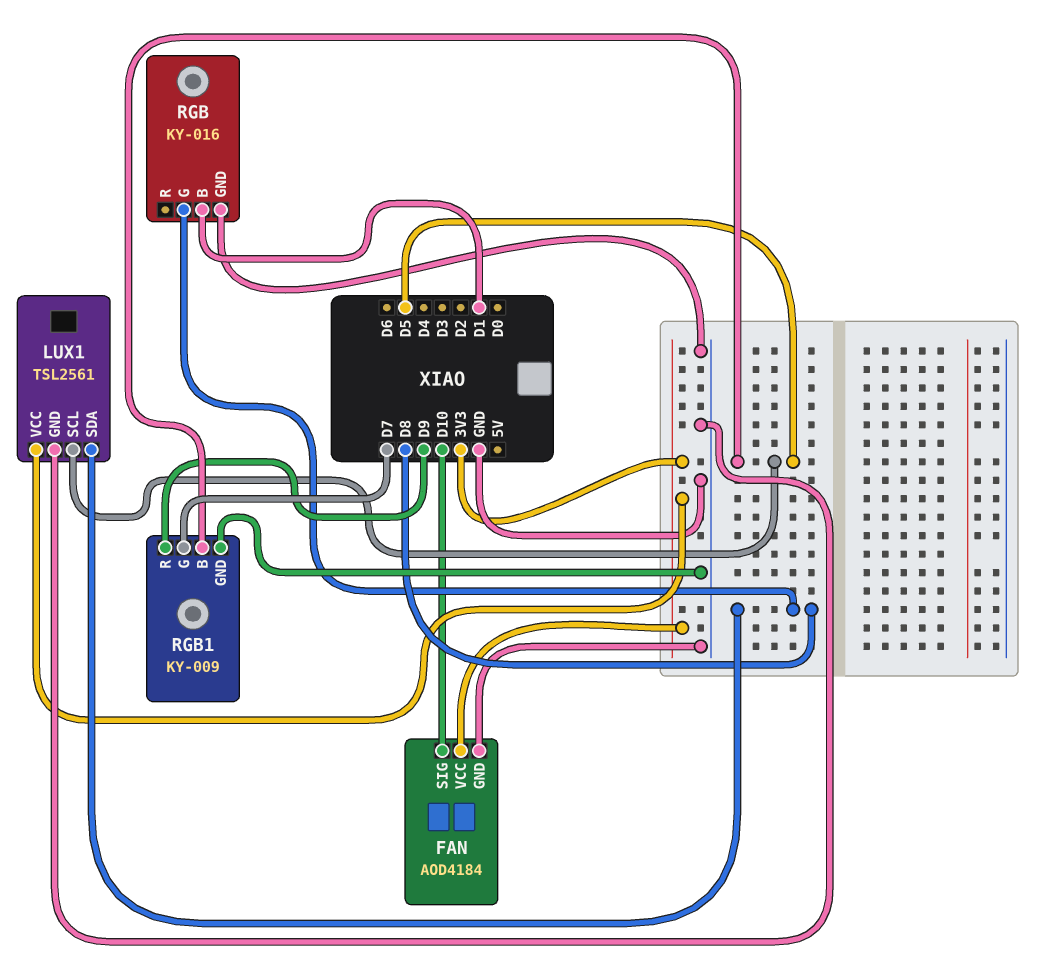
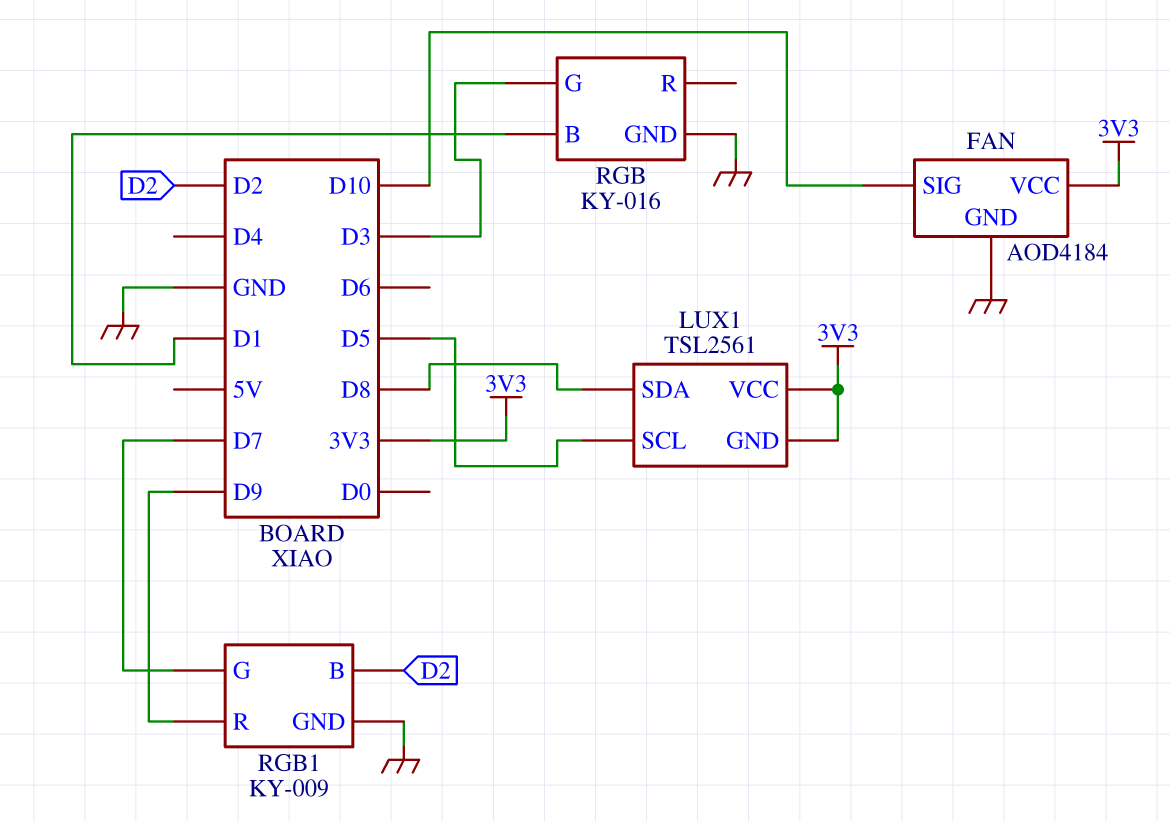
LUX1 pin GND: GND -> 3V3
RGB pin G: D8 -> D3
RGB1 pin B: D5 -> D2

